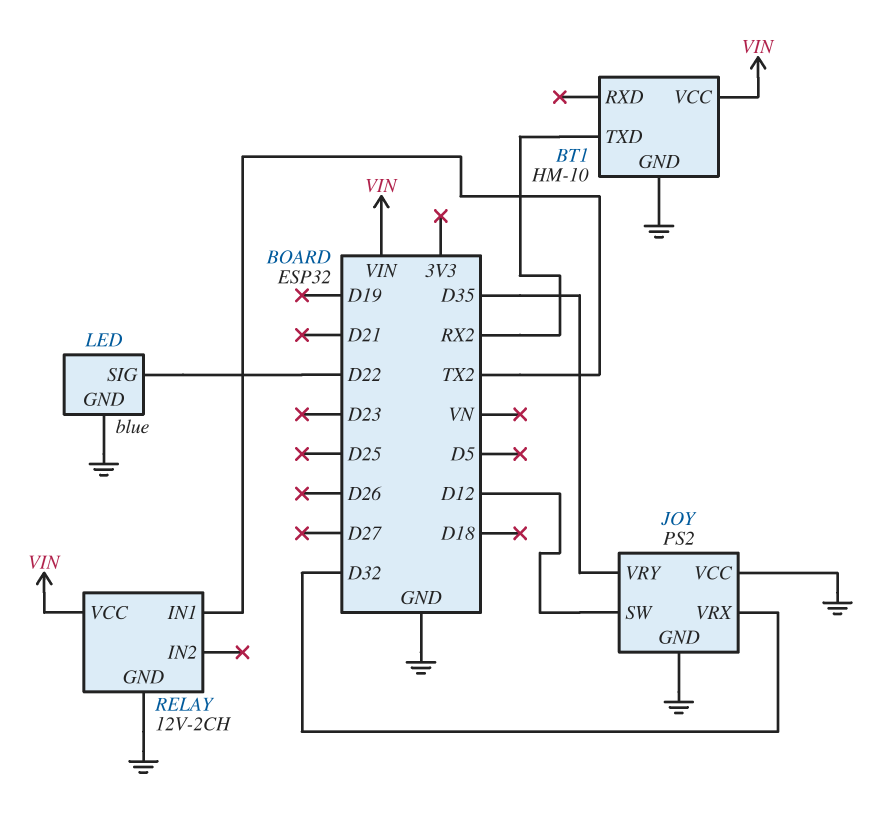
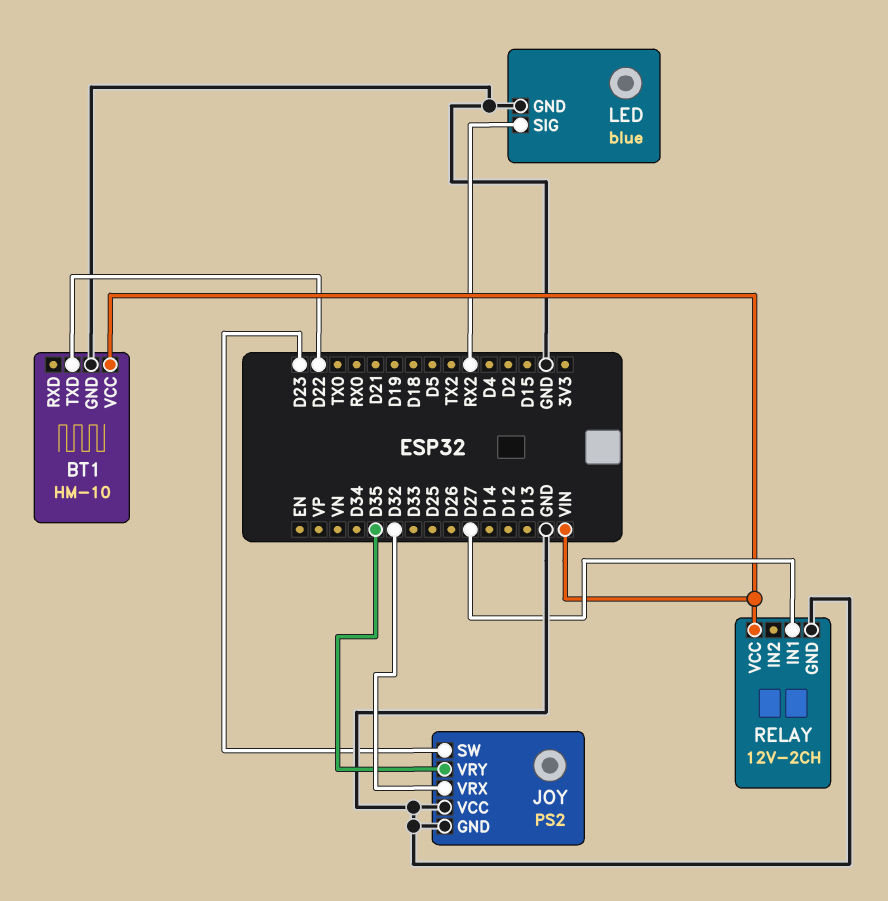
BT1 pin TXD: RX2 -> D22
JOY pin SW: D12 -> D23
LED pin SIG: D22 -> RX2
RELAY pin IN1: TX2 -> D27

